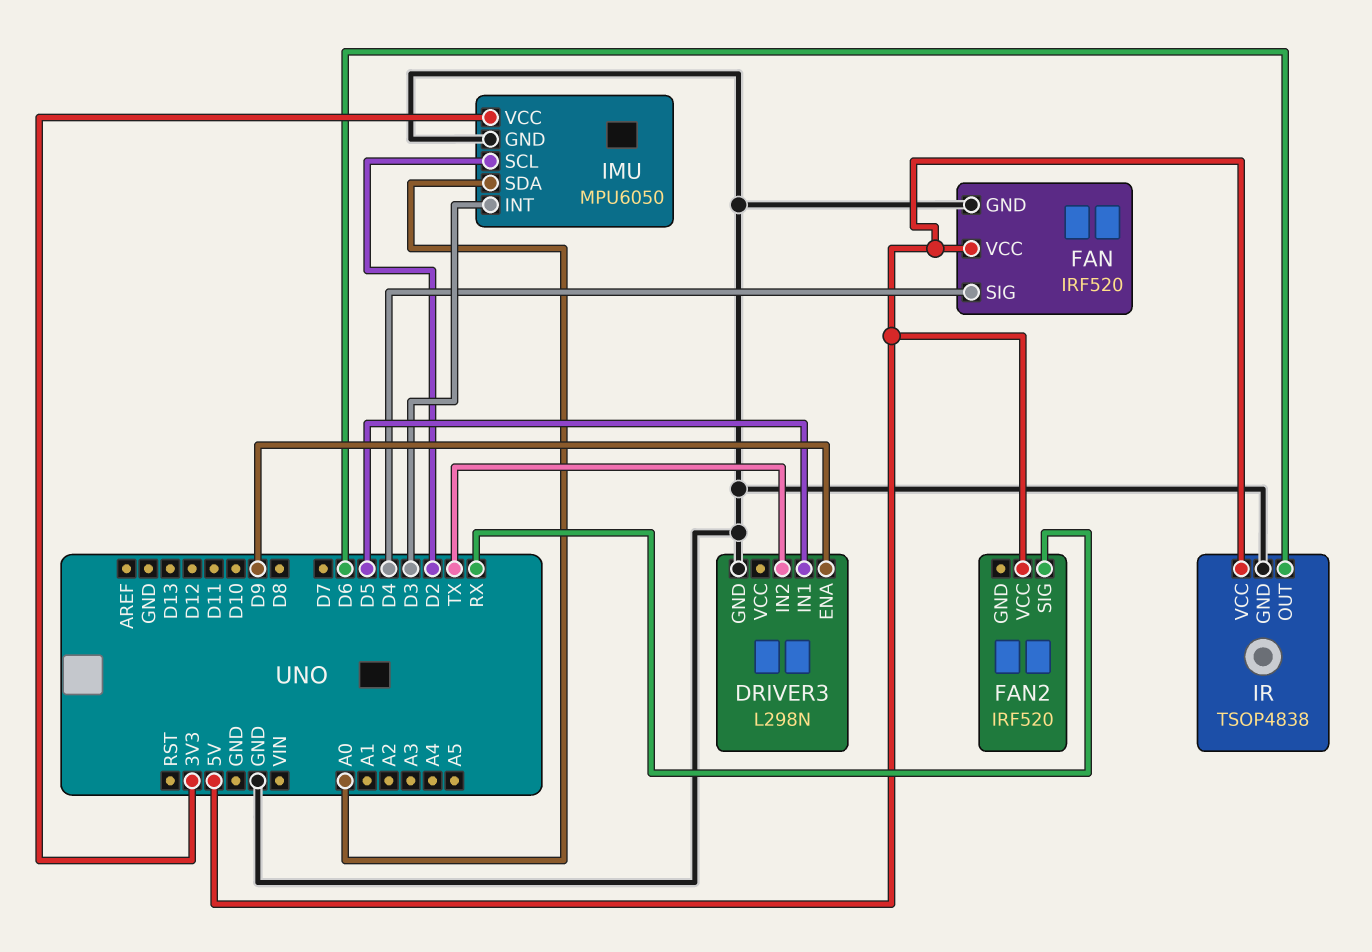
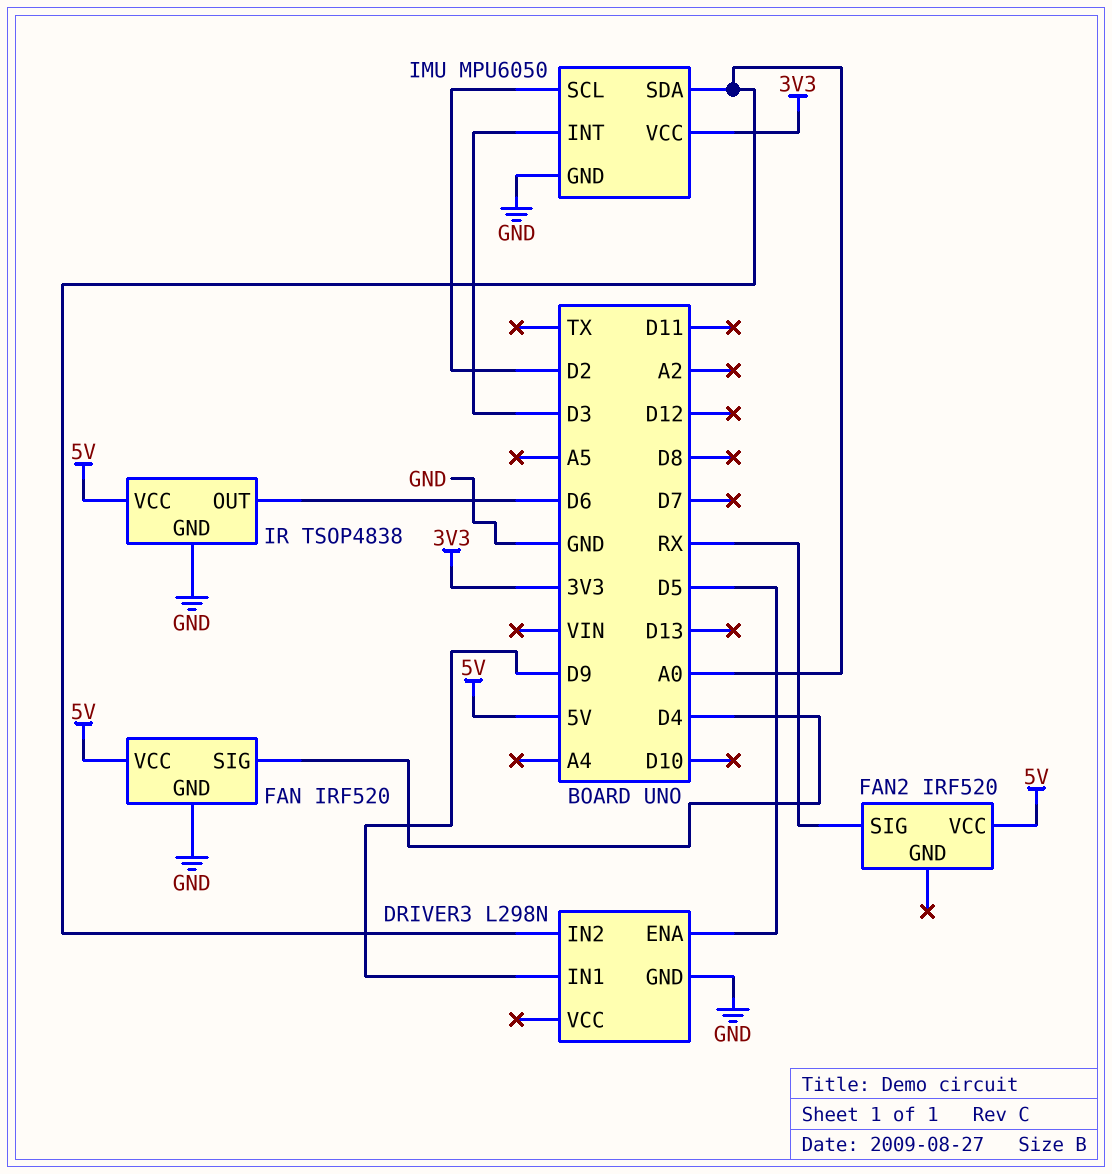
DRIVER3 pin ENA: D9 -> D5
DRIVER3 pin IN1: D5 -> D9
DRIVER3 pin IN2: TX -> A0

